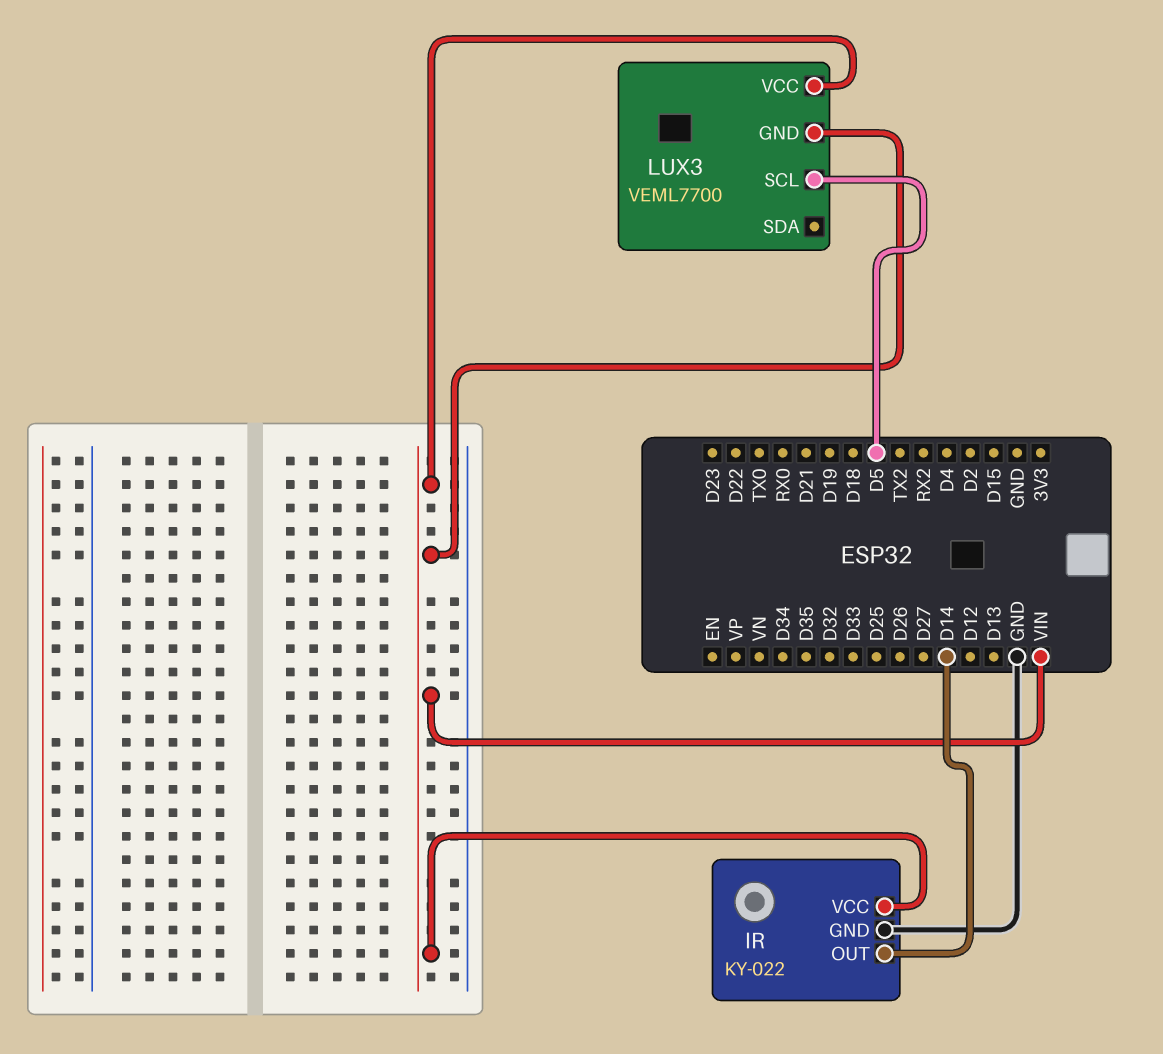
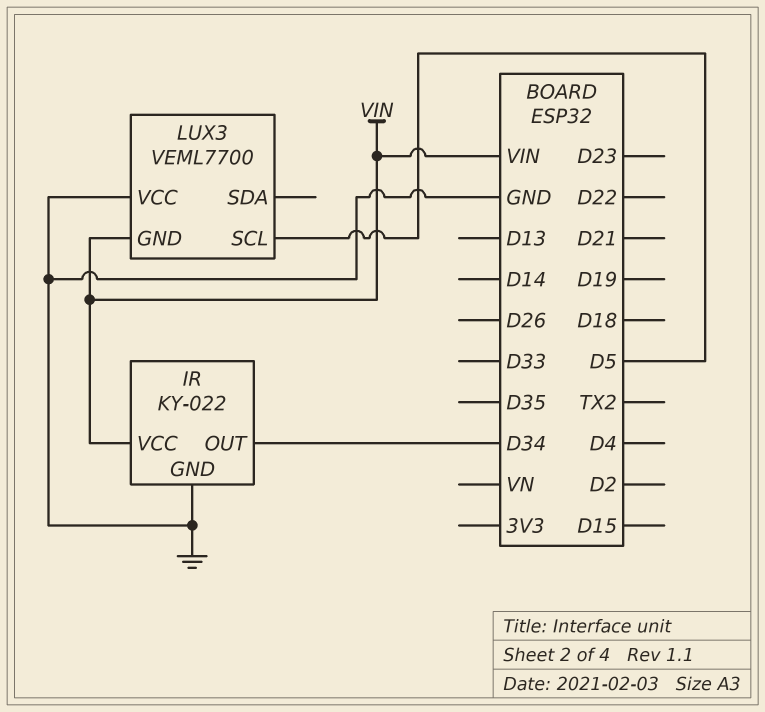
IR pin OUT: D14 -> D34
LUX3 pin VCC: VIN -> GND

